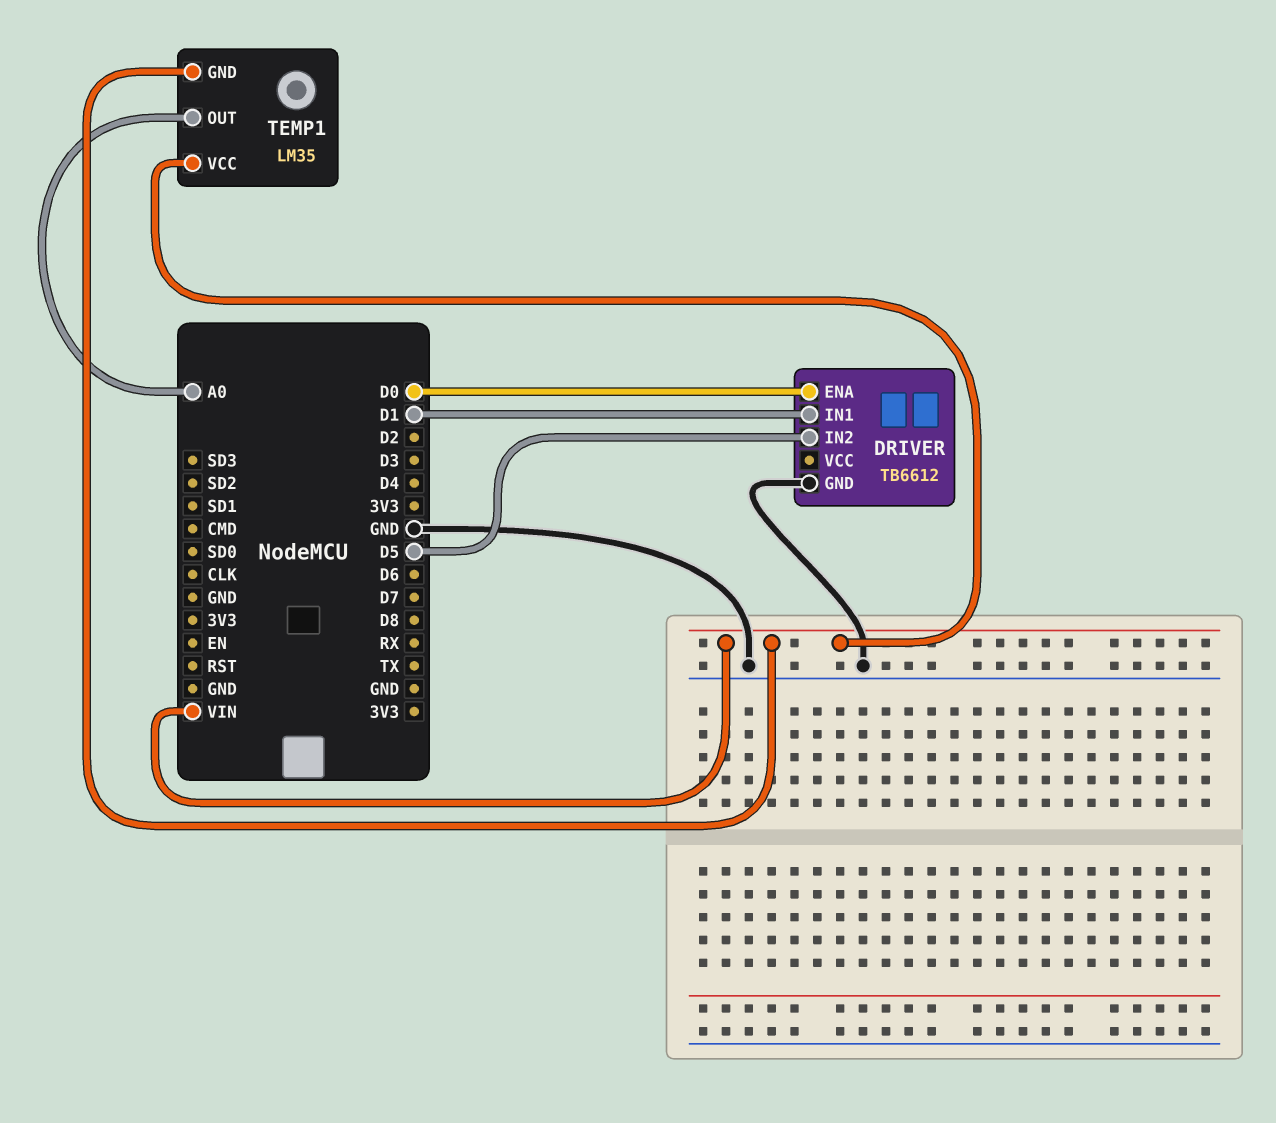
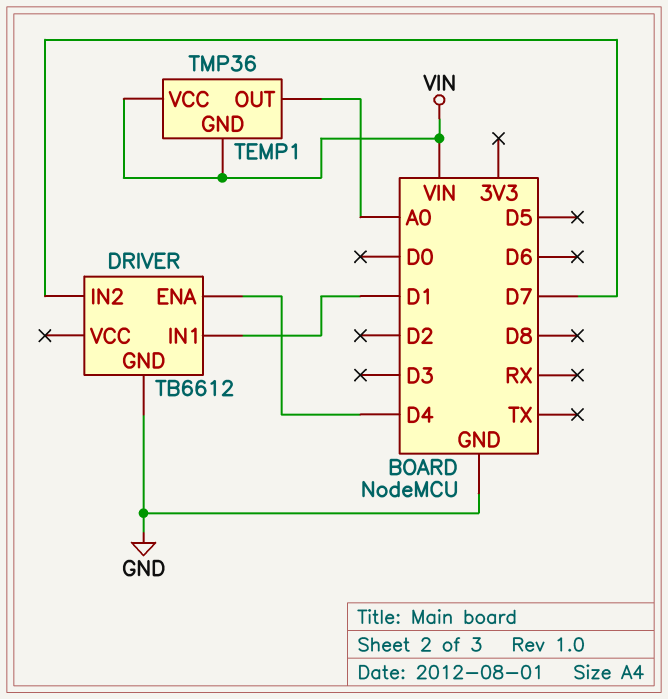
DRIVER pin ENA: D0 -> D4
DRIVER pin IN2: D5 -> D7
TEMP1: LM35 -> TMP36

